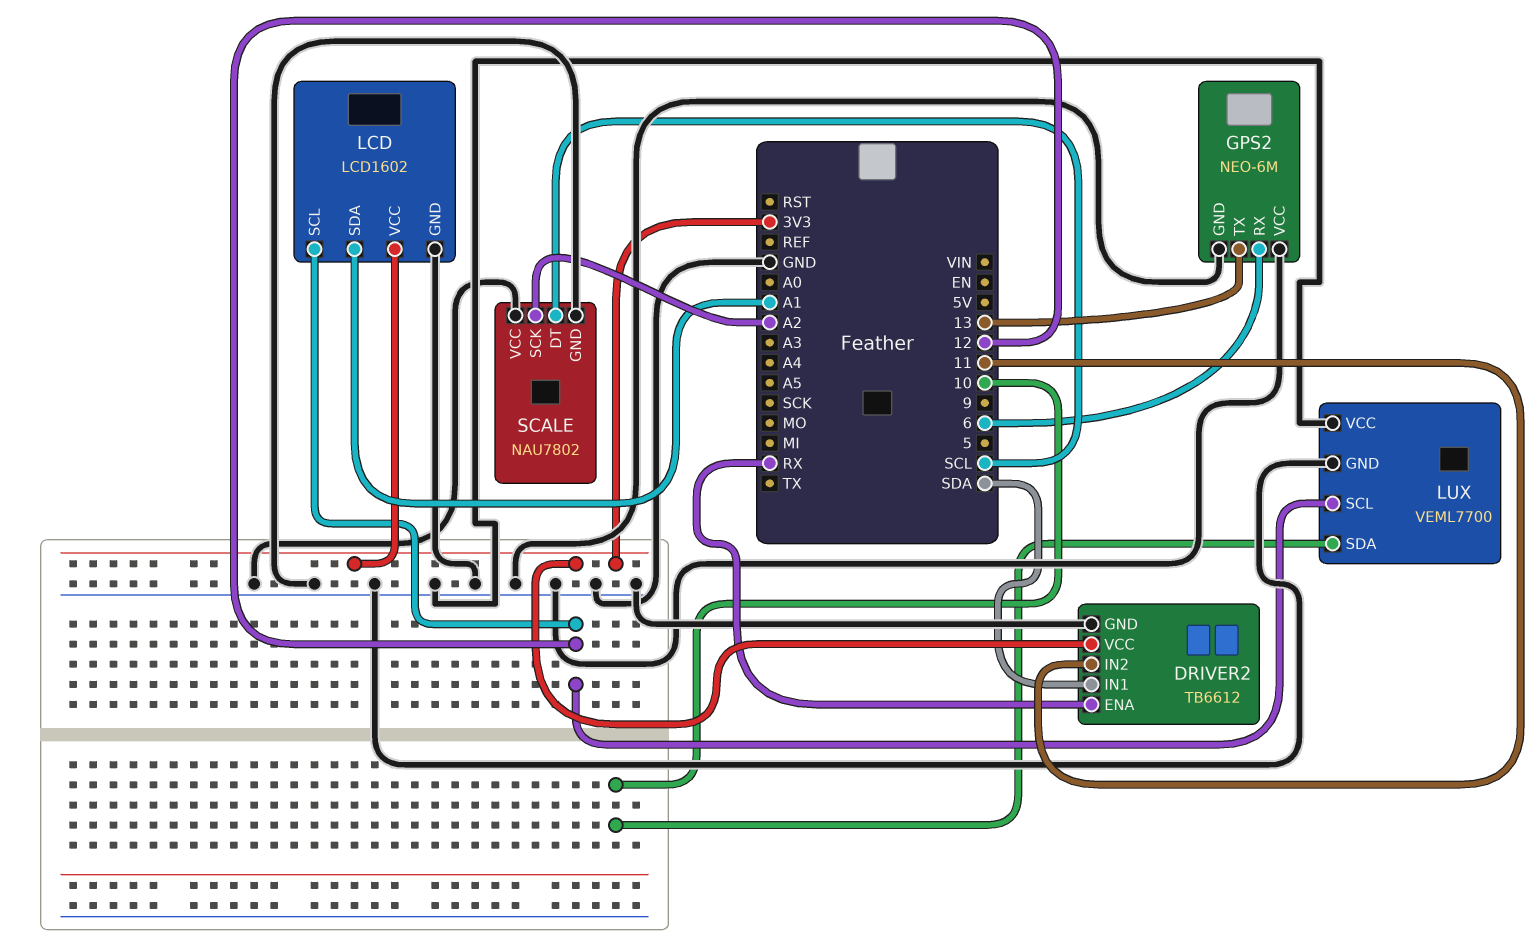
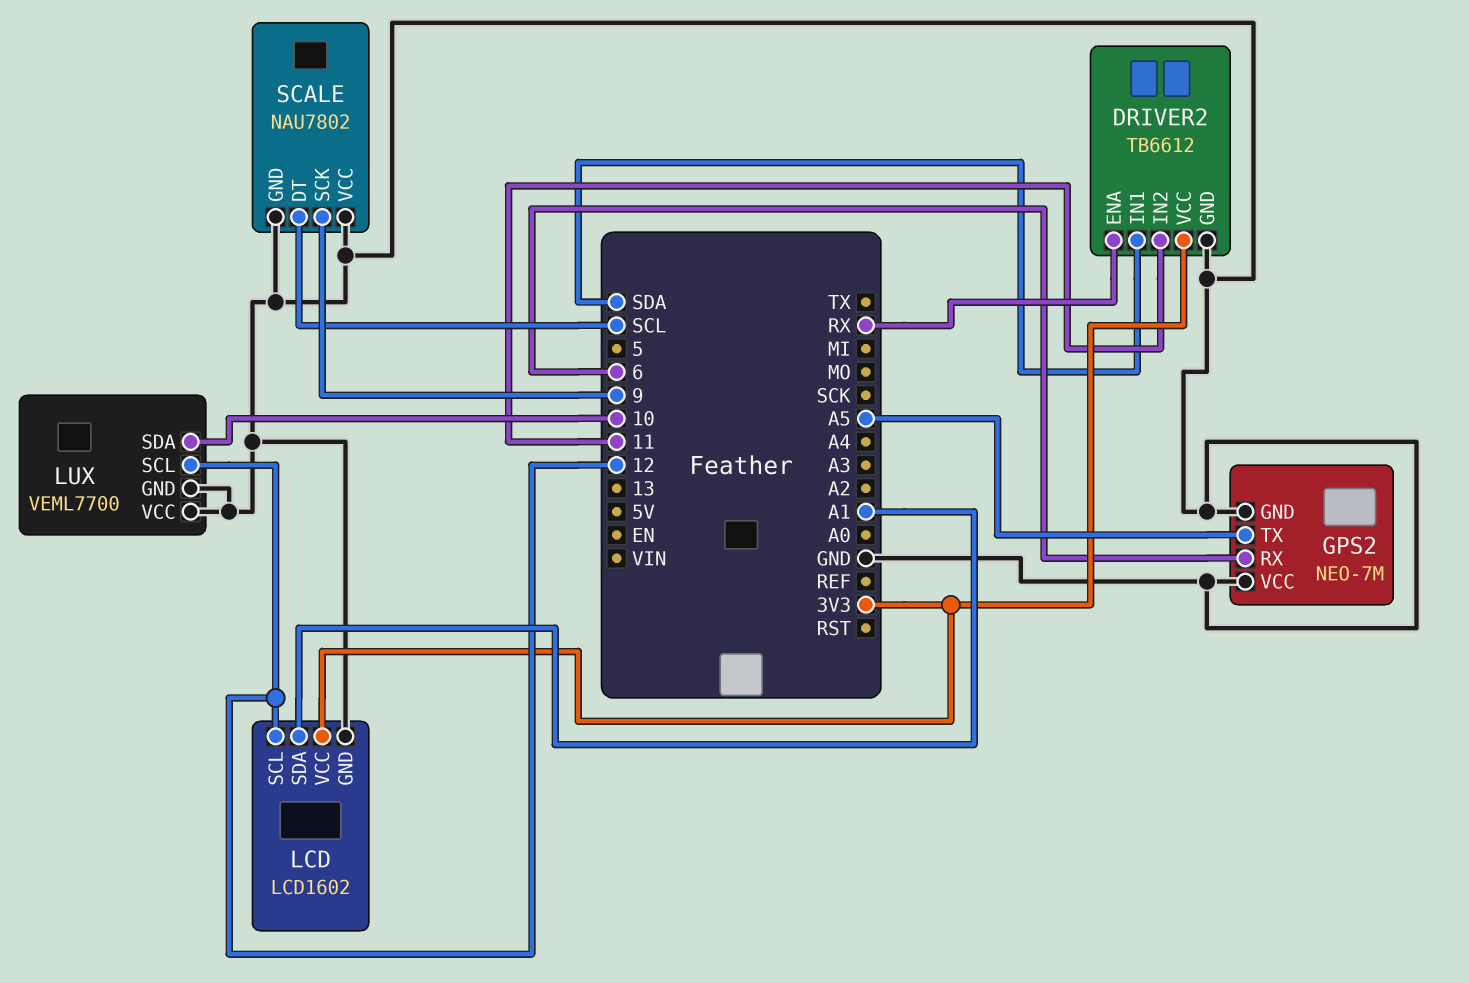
GPS2: NEO-6M -> NEO-7M
GPS2 pin TX: 13 -> A5
SCALE pin SCK: A2 -> 9

